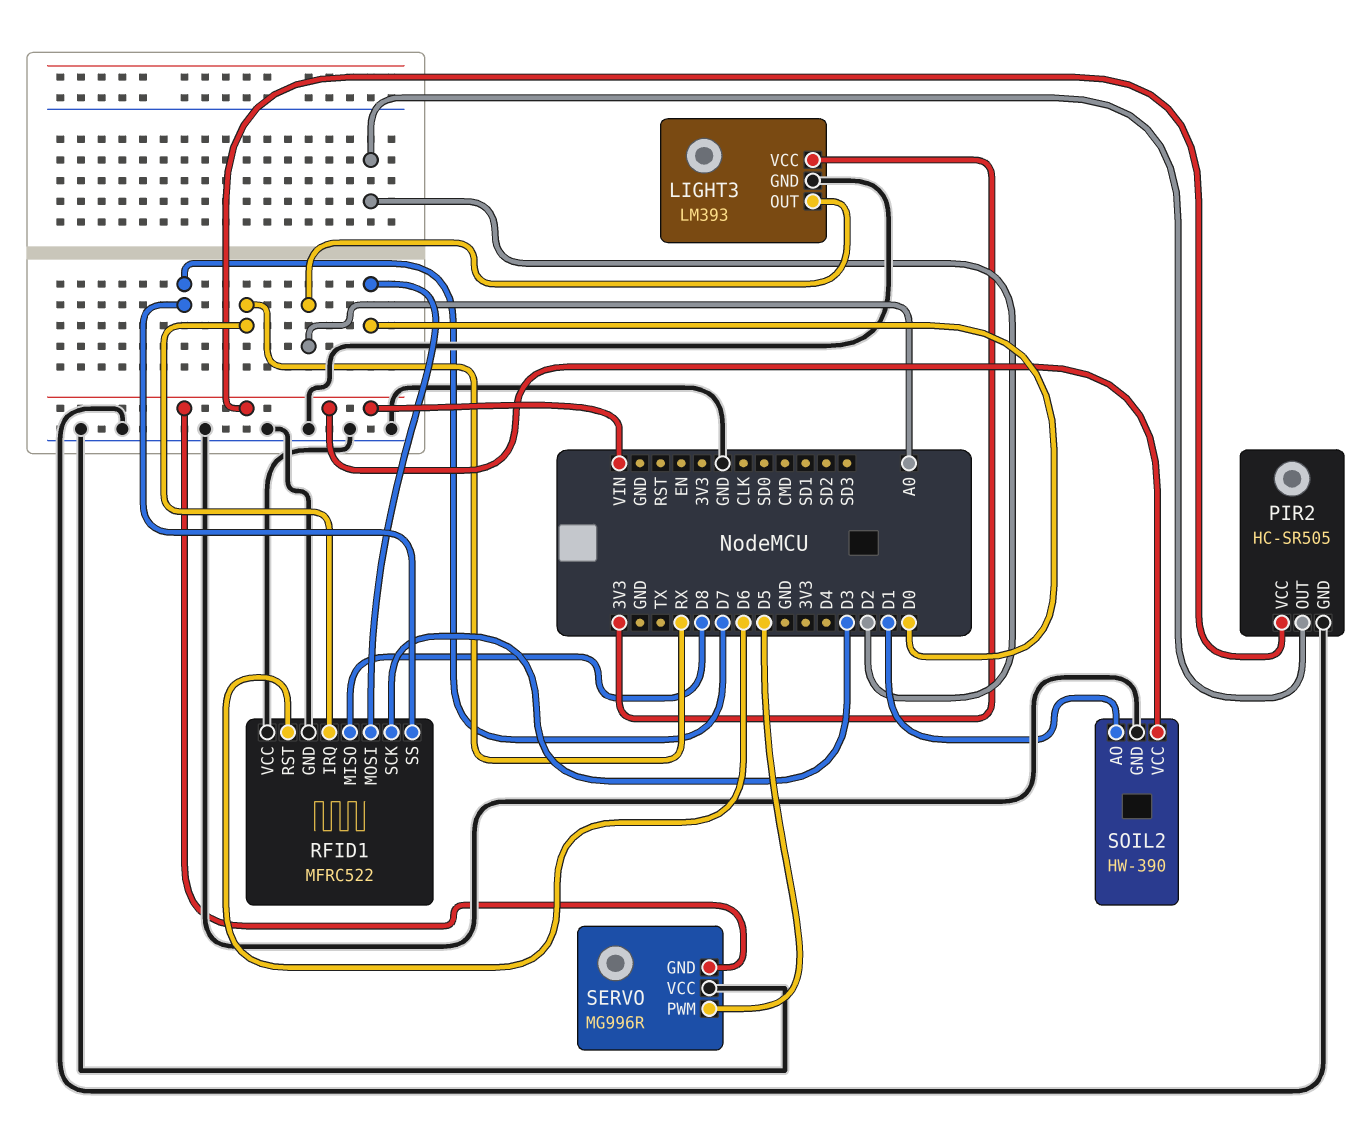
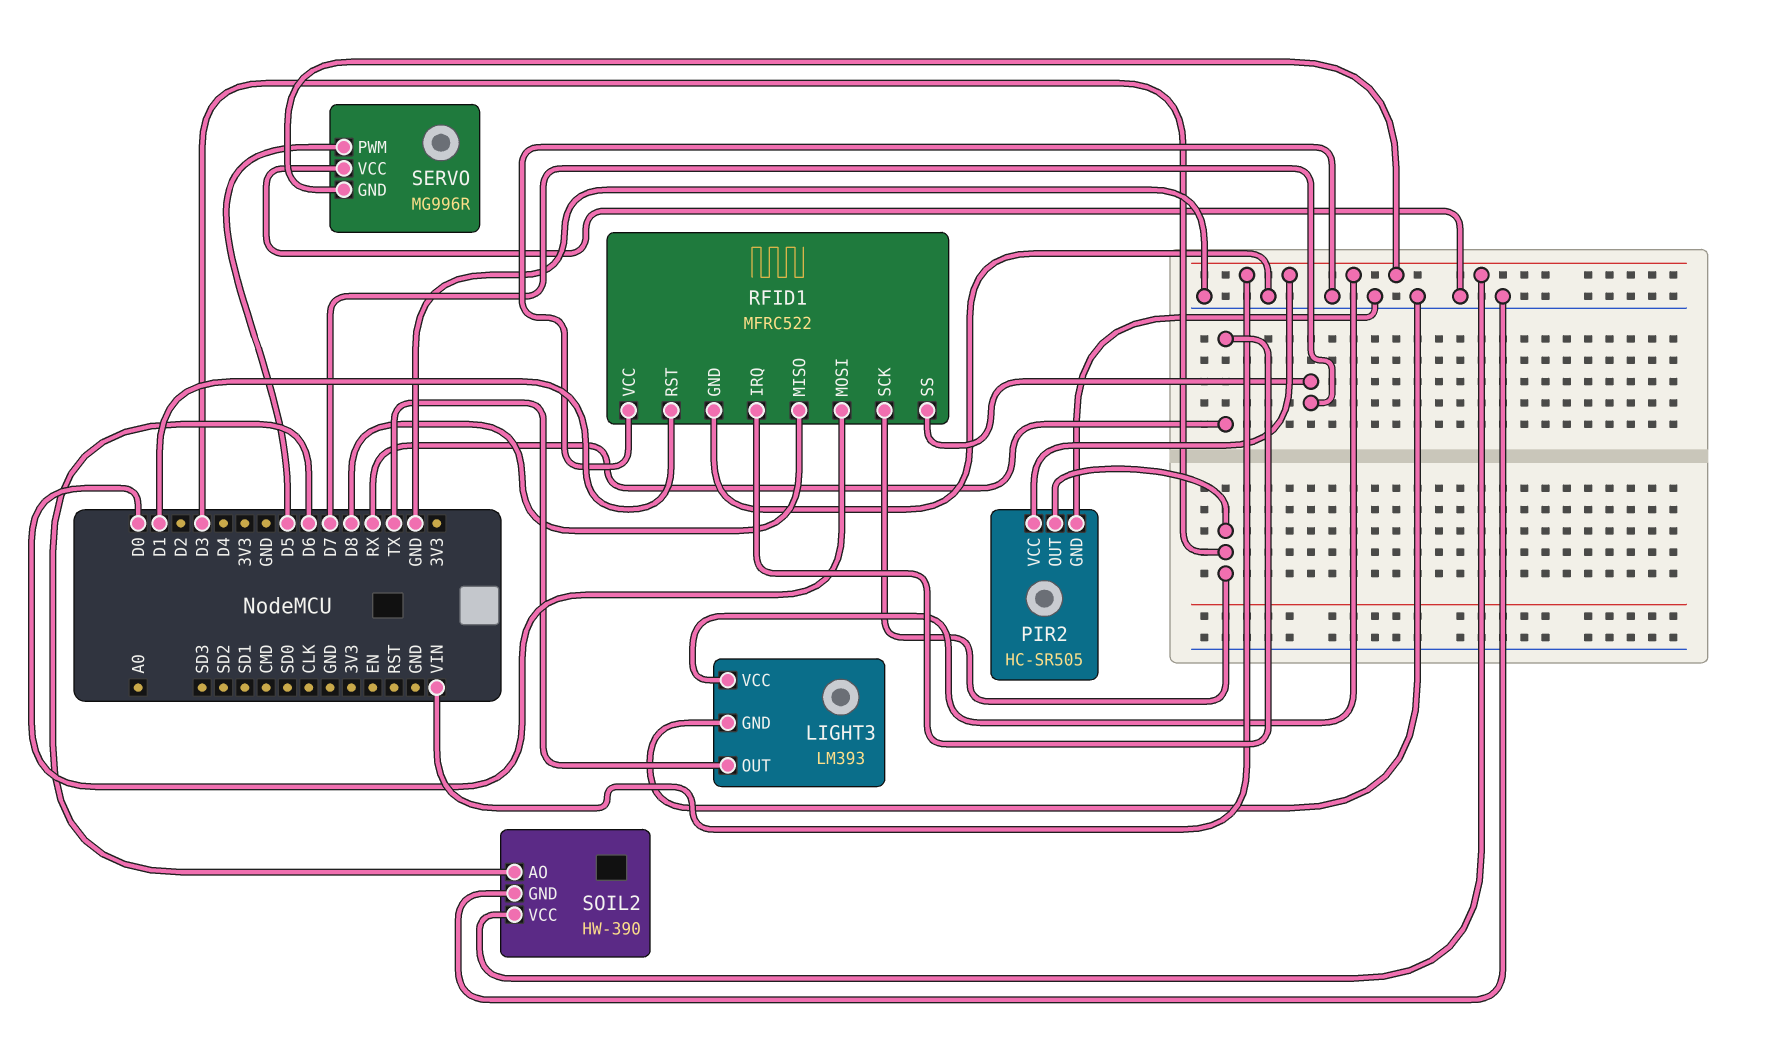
LIGHT3 pin OUT: A0 -> TX
LIGHT3 pin VCC: 3V3 -> VIN
PIR2 pin OUT: D2 -> D3
RFID1 pin RST: D6 -> D1
SOIL2 pin AO: D1 -> D6

